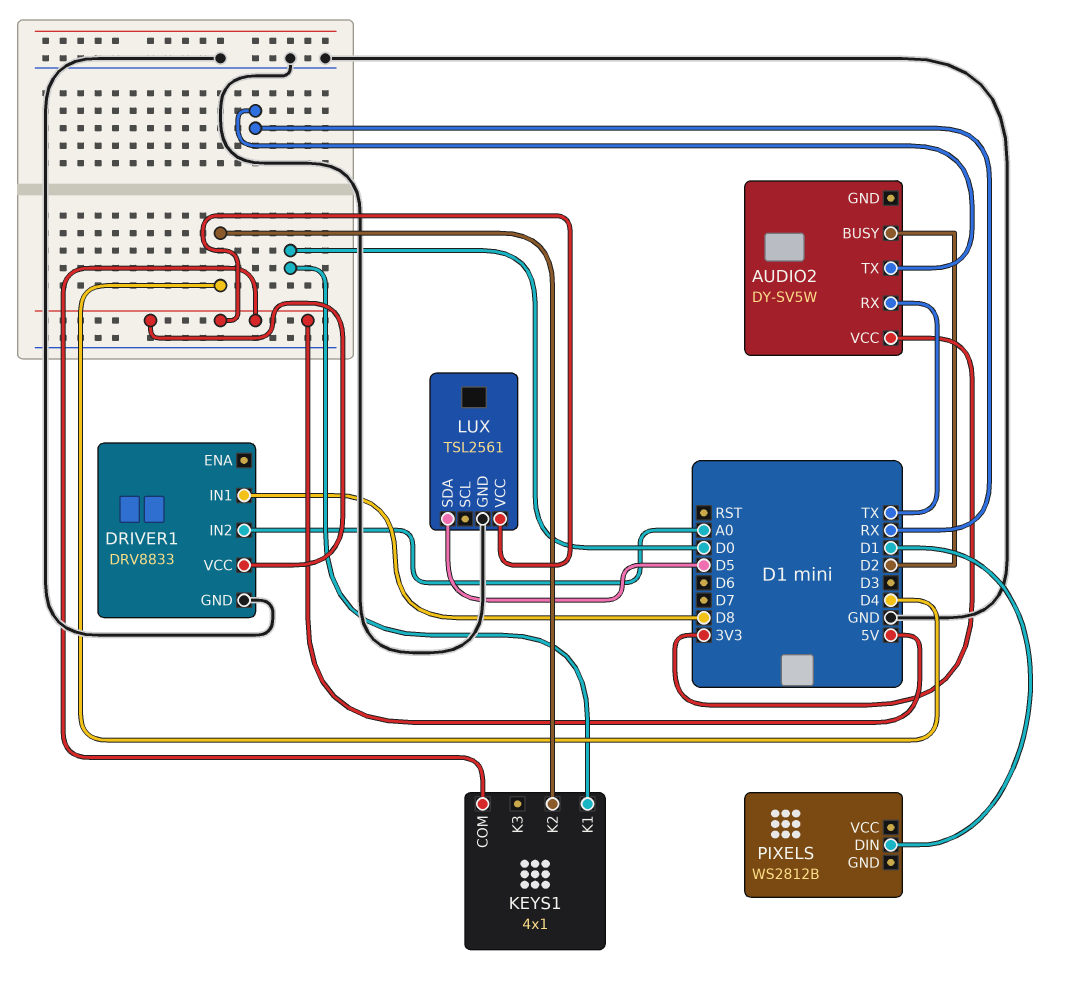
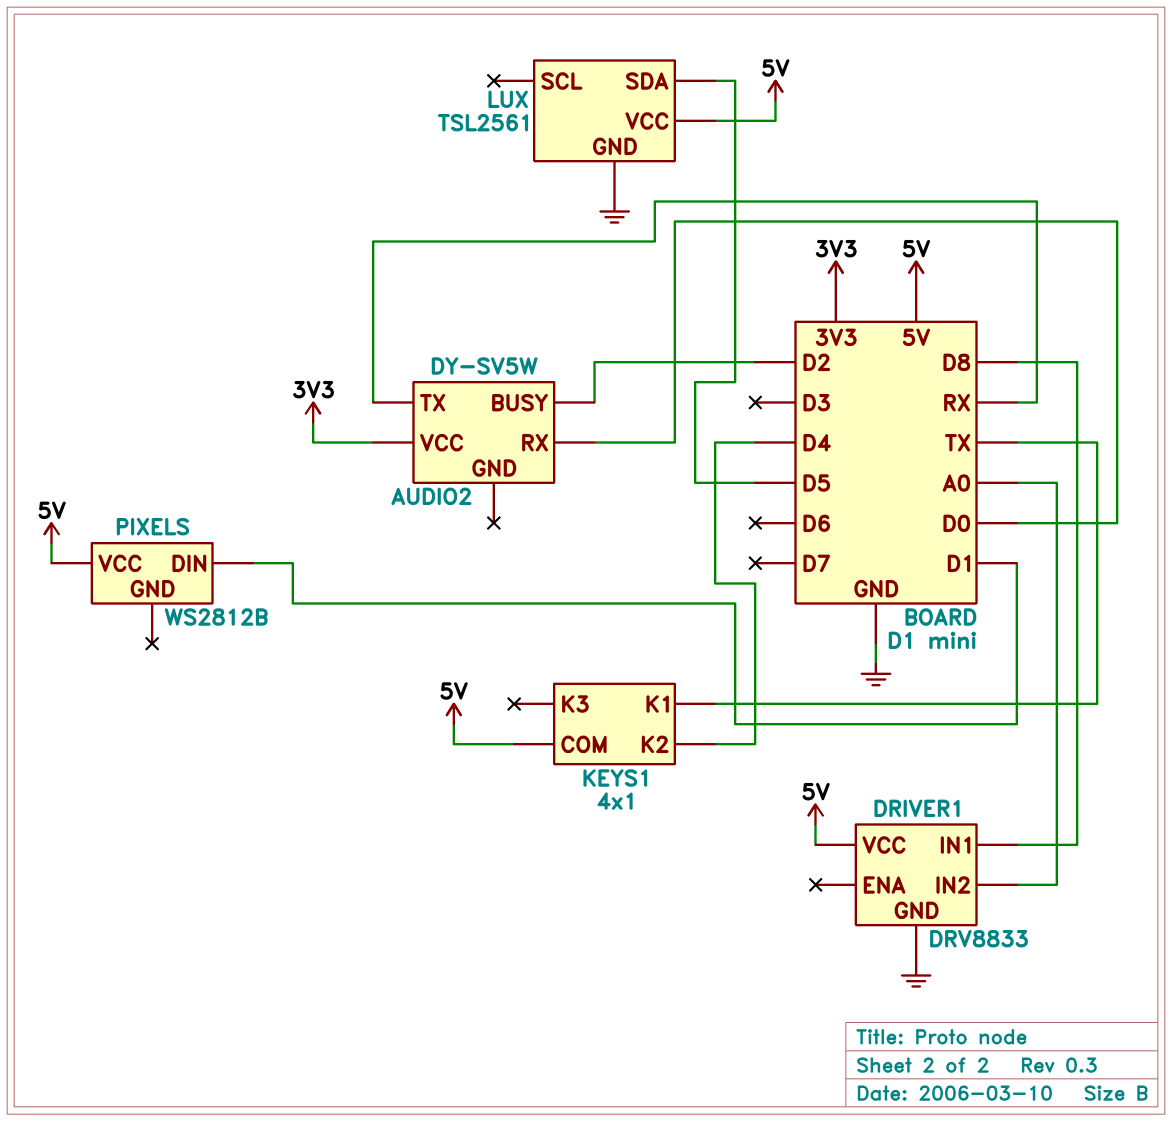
AUDIO2 pin RX: TX -> D0
KEYS1 pin K1: D0 -> TX
PIXELS pin VCC: none -> 5V

